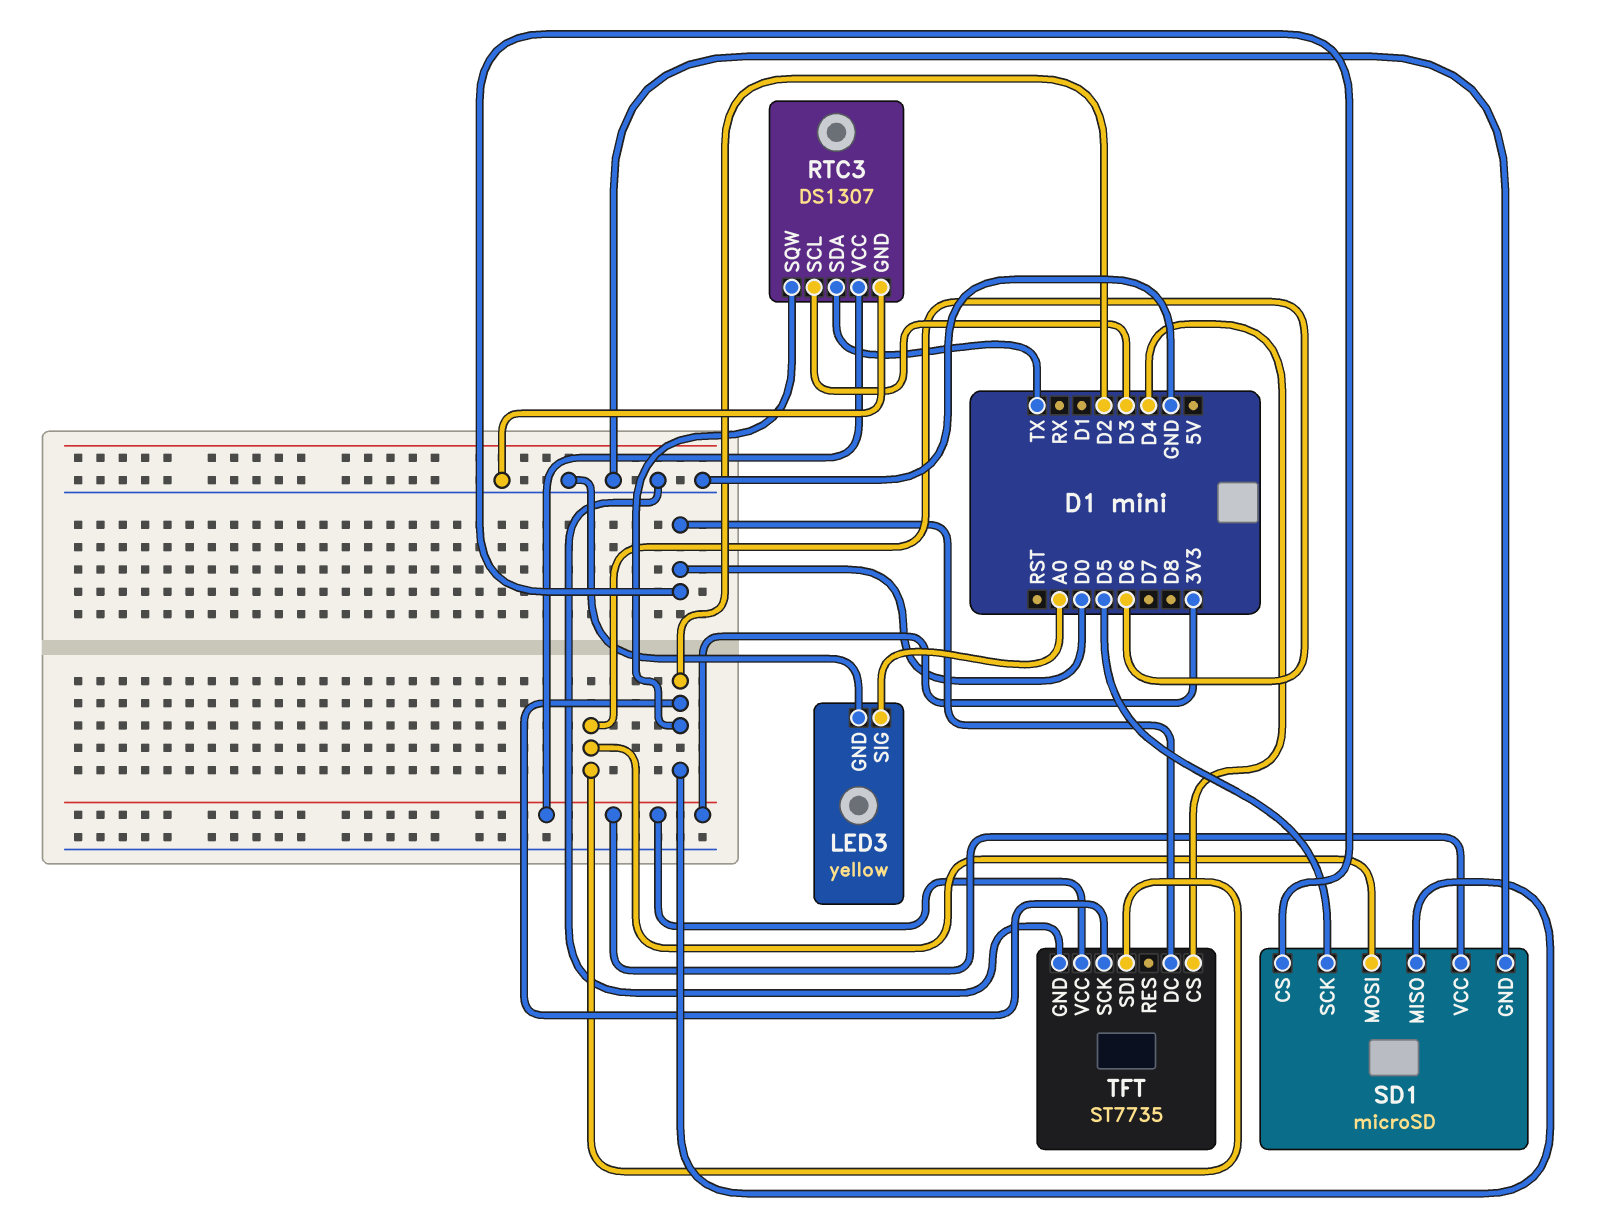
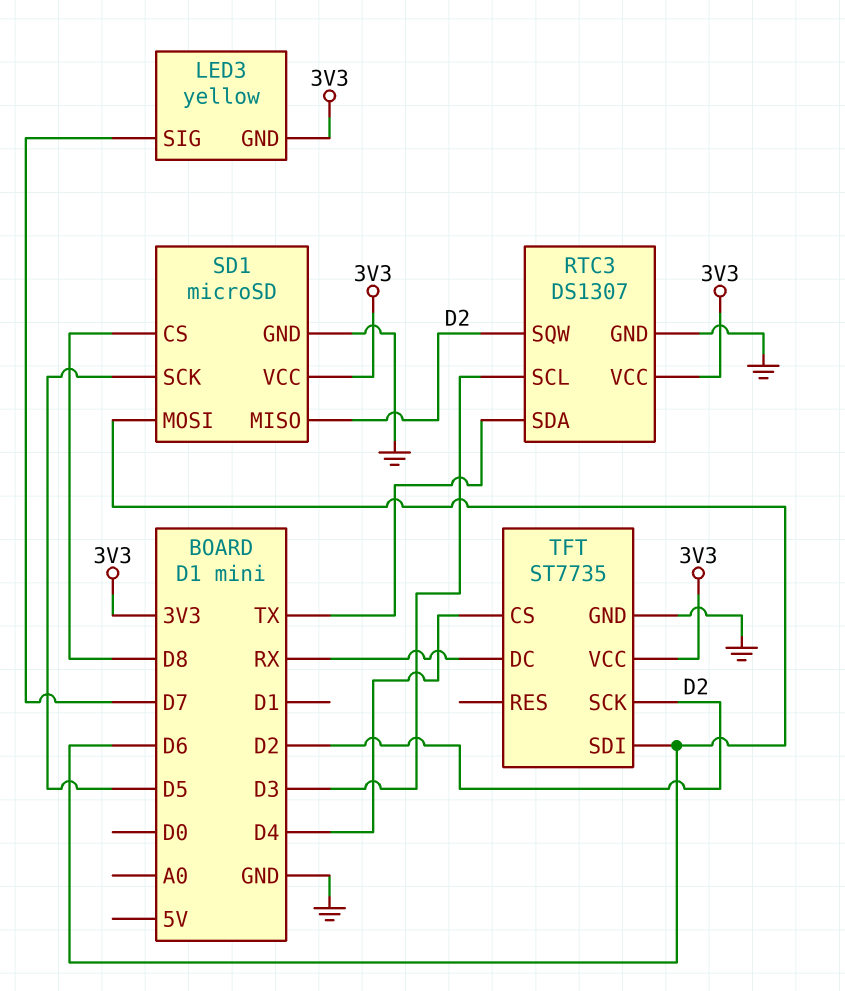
LED3 pin GND: GND -> 3V3
LED3 pin SIG: A0 -> D7
SD1 pin CS: D0 -> D8
TFT pin DC: D0 -> RX

